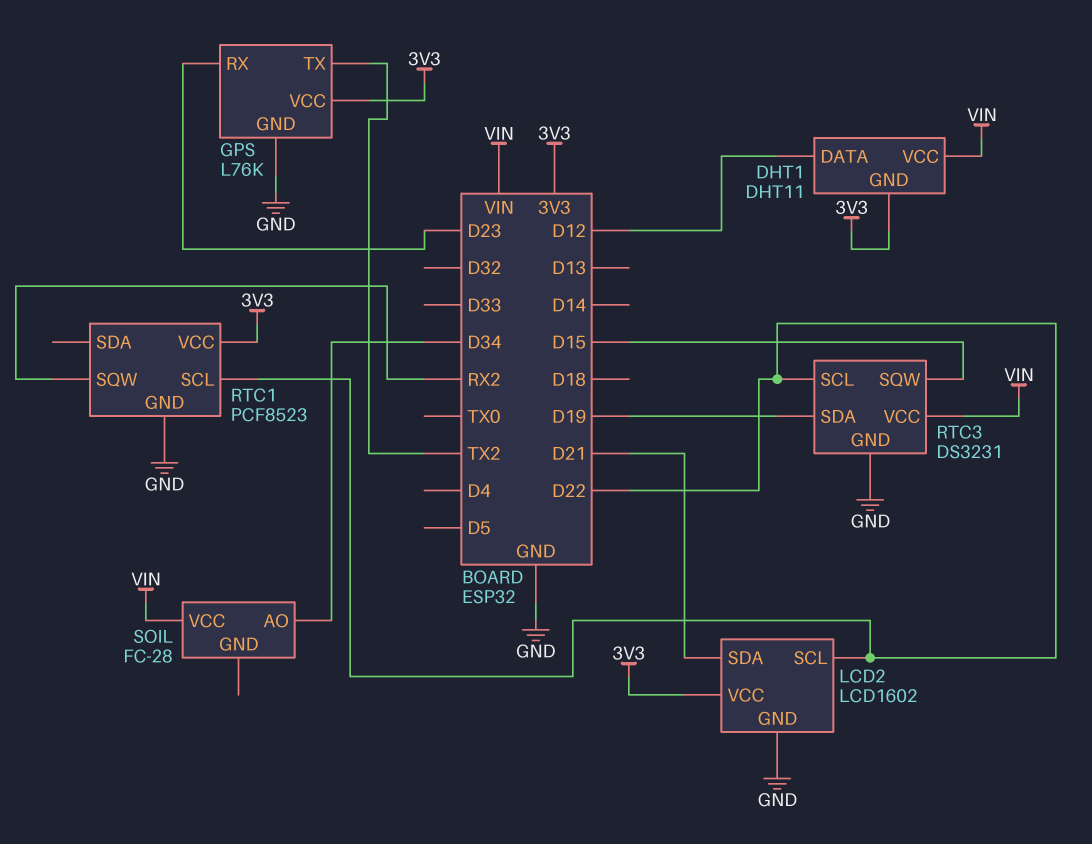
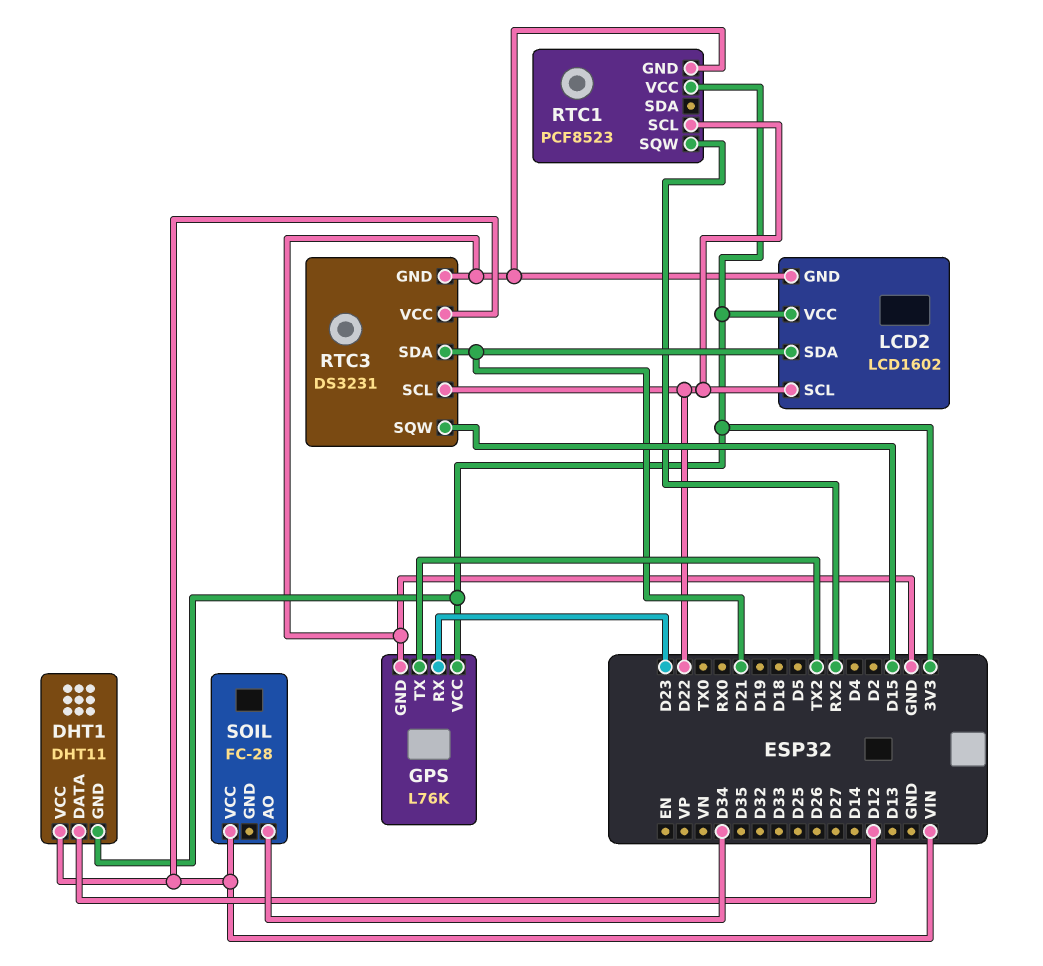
RTC3 pin SDA: D19 -> D21

